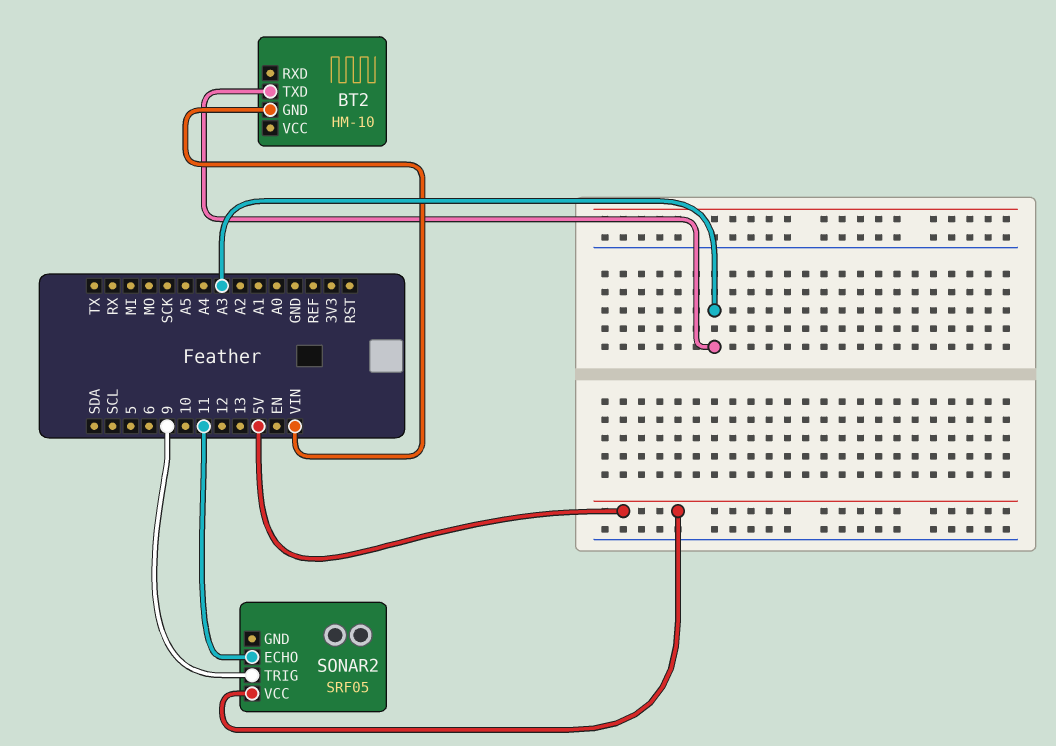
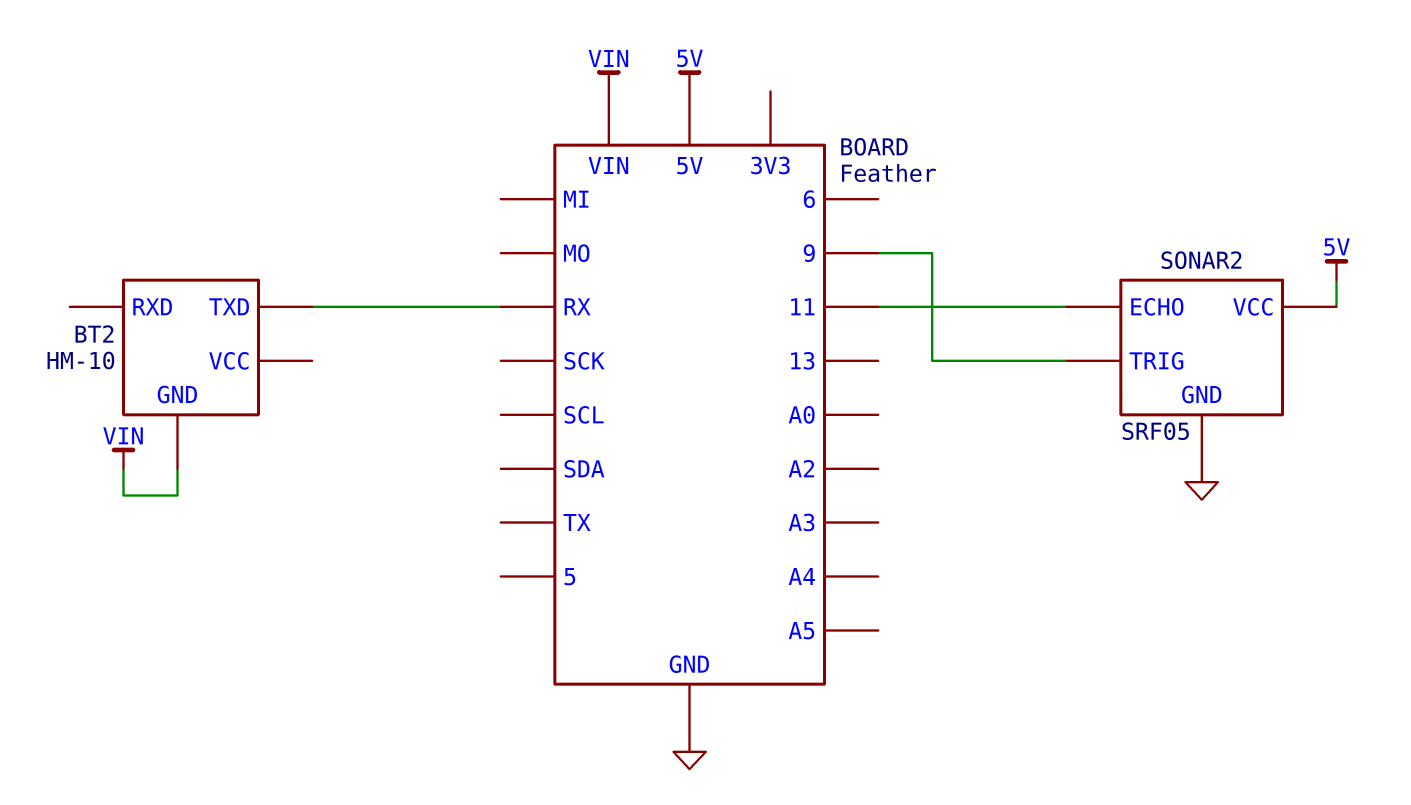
BT2 pin TXD: A3 -> RX
SONAR2 pin GND: none -> GND

